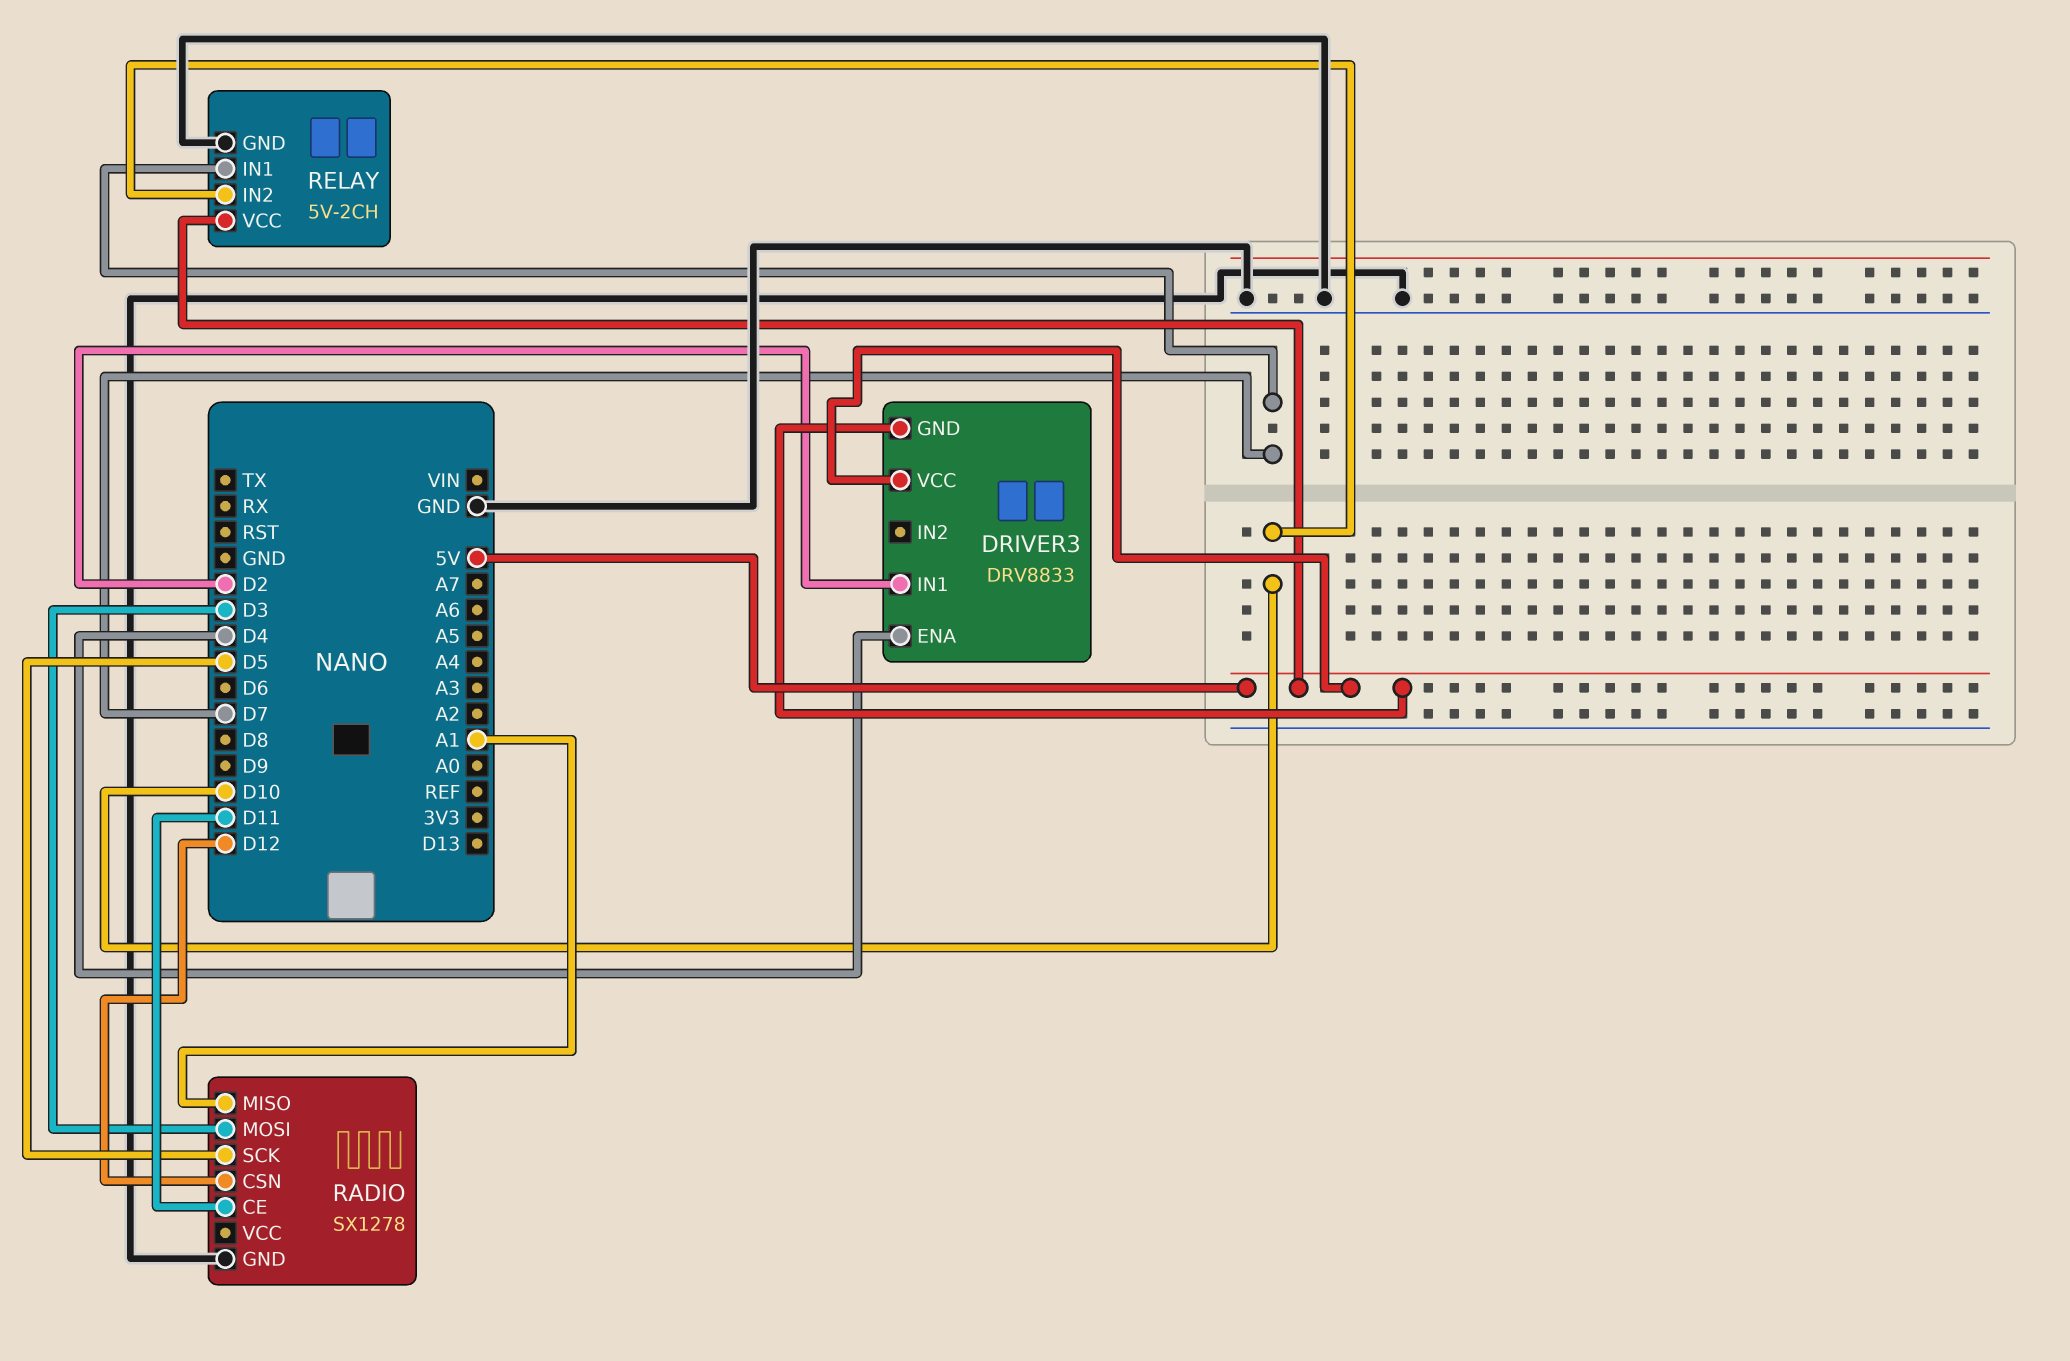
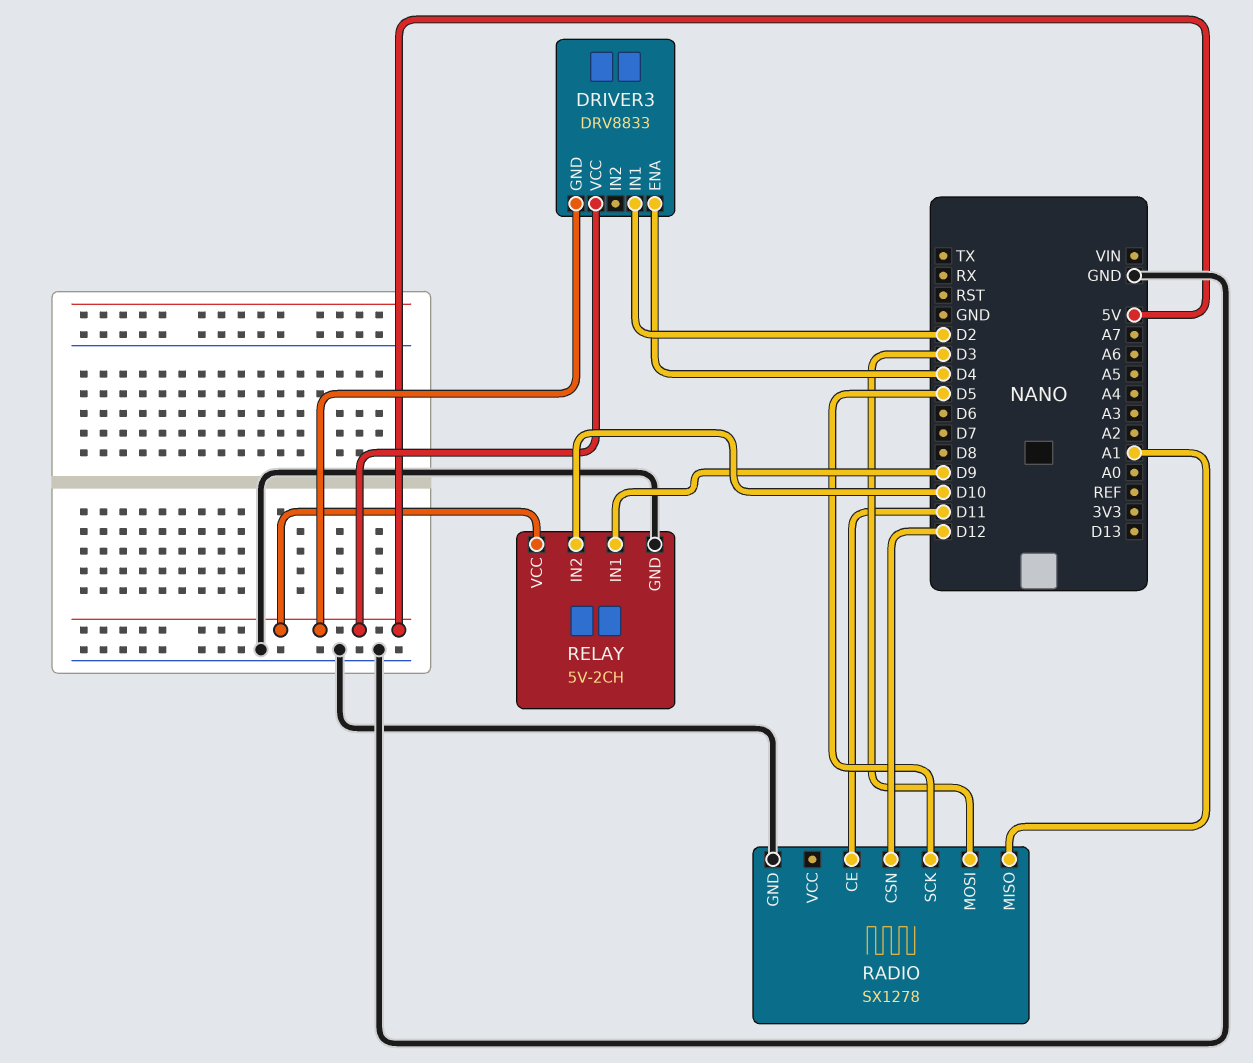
RELAY pin IN1: D7 -> D9

